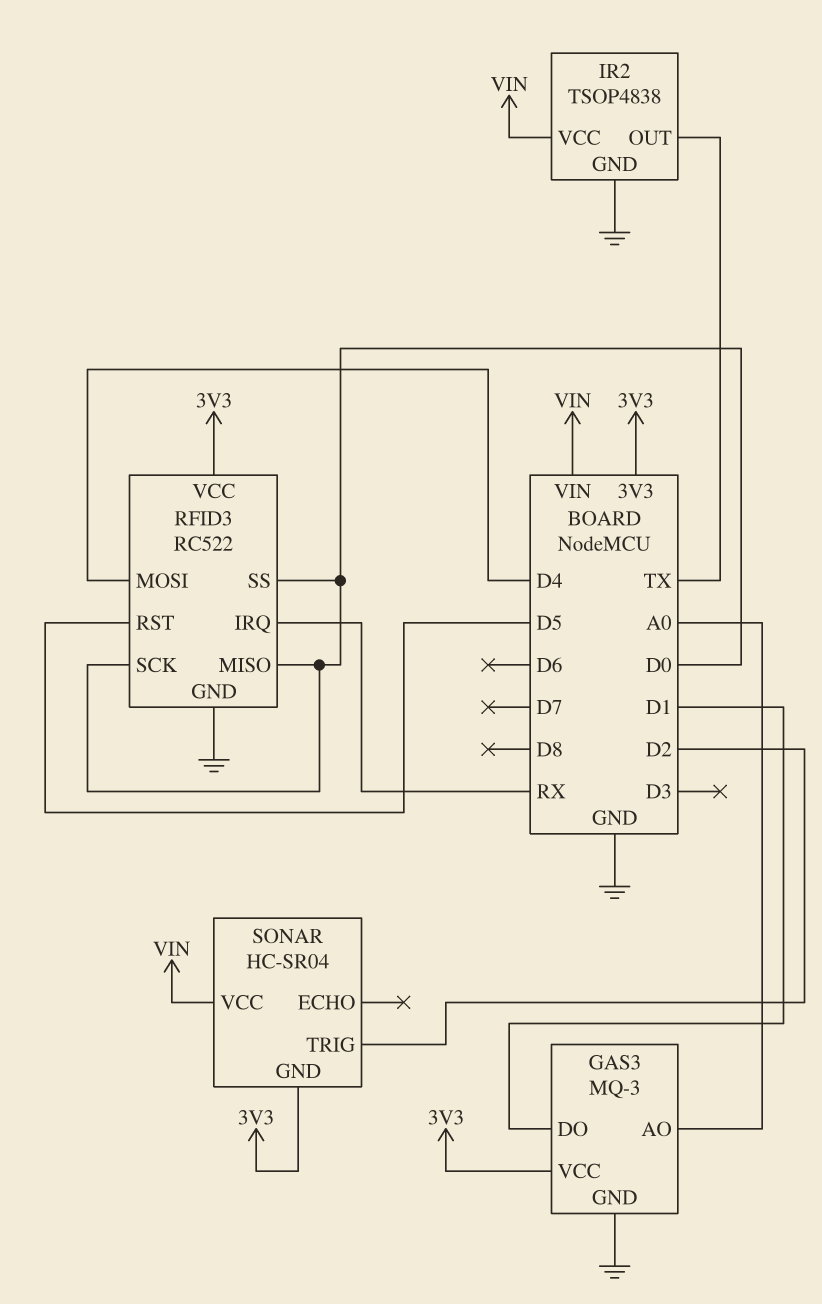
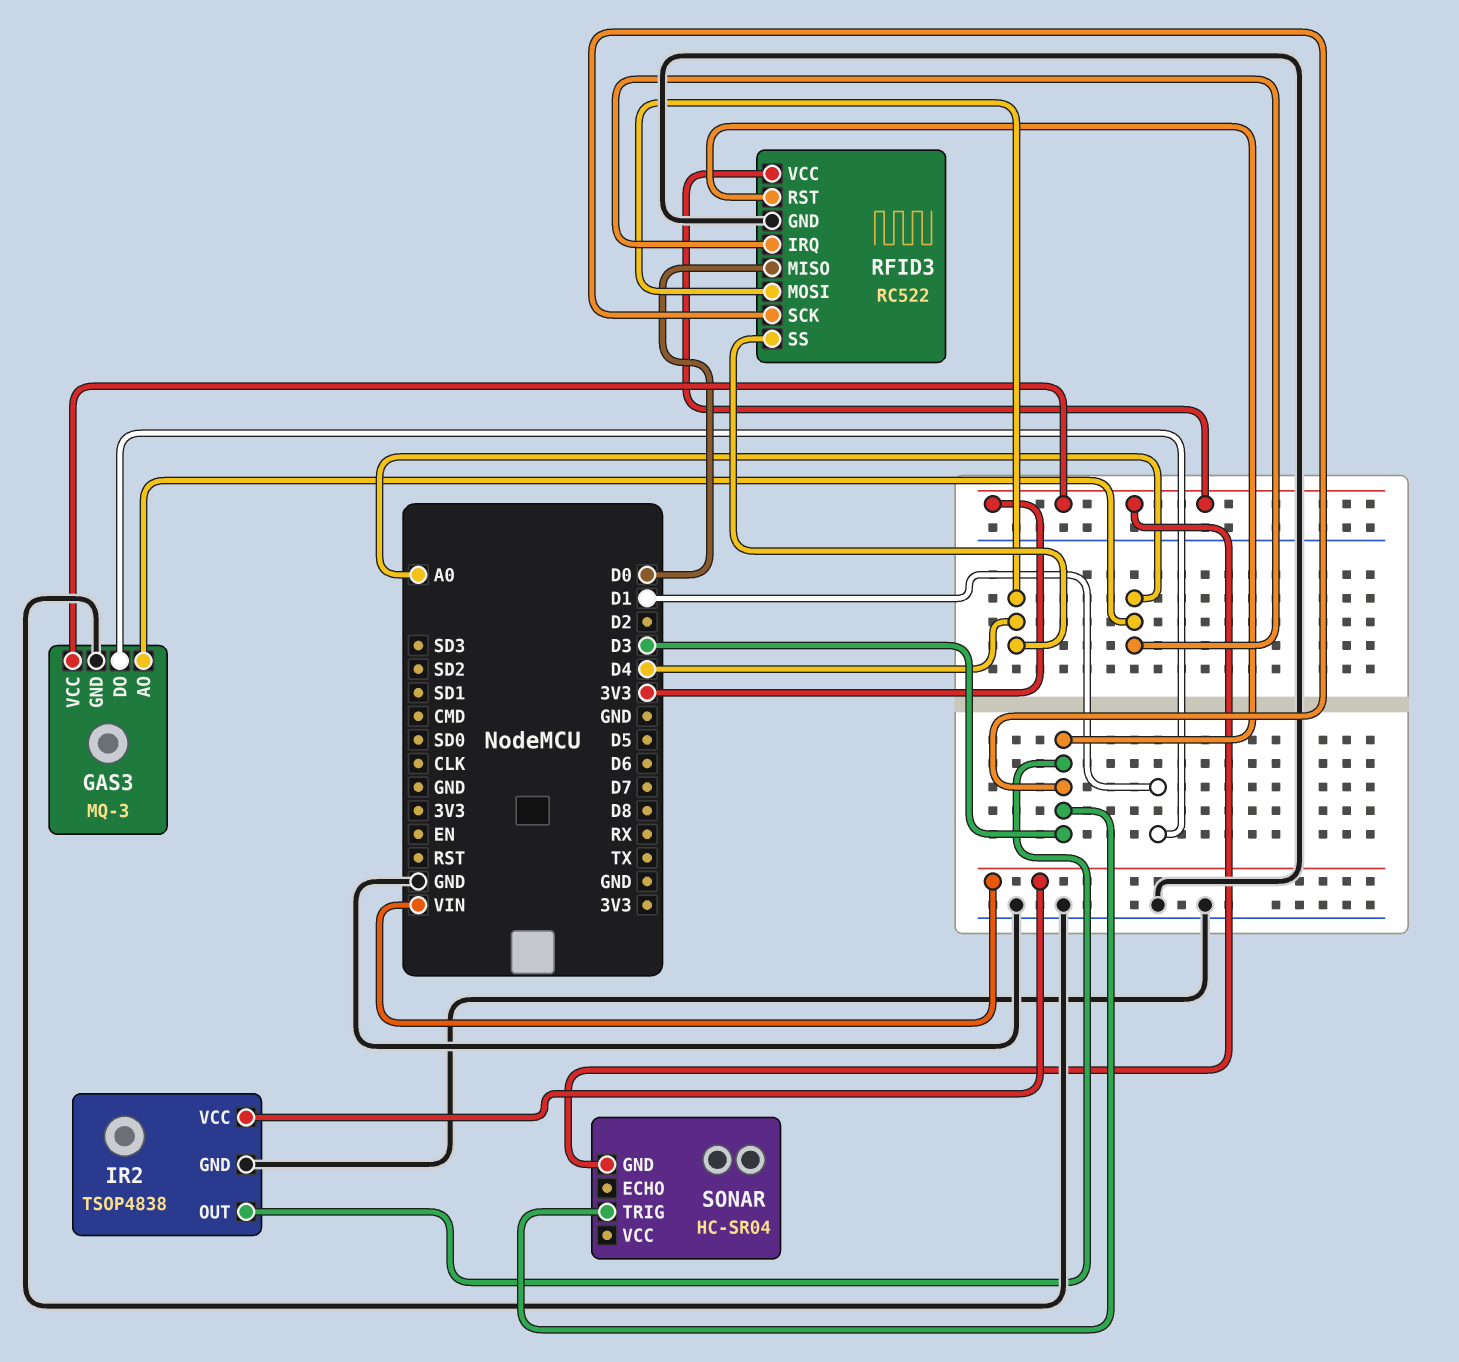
IR2 pin OUT: TX -> D3
RFID3 pin IRQ: RX -> A0
RFID3 pin RST: D5 -> D3
RFID3 pin SCK: D0 -> D3
RFID3 pin SS: D0 -> D4
SONAR pin TRIG: D2 -> D3
SONAR pin VCC: VIN -> none

